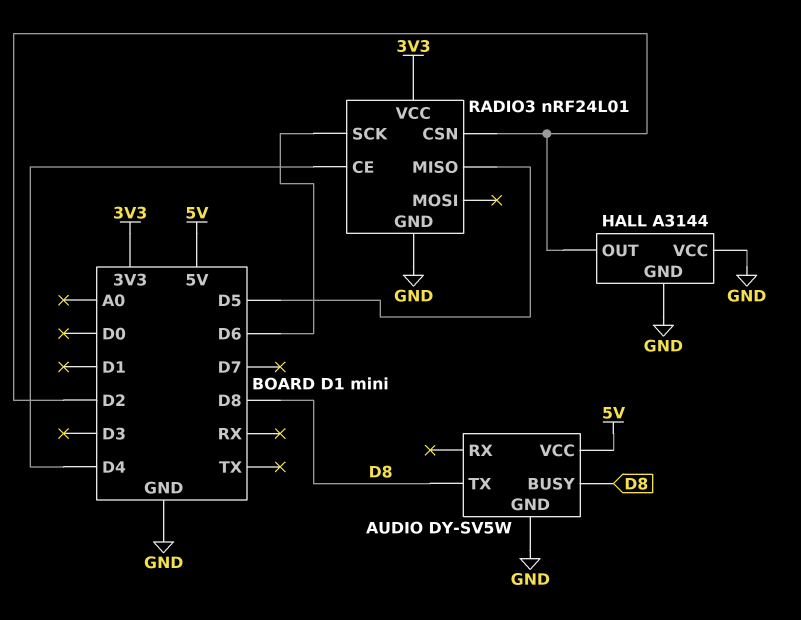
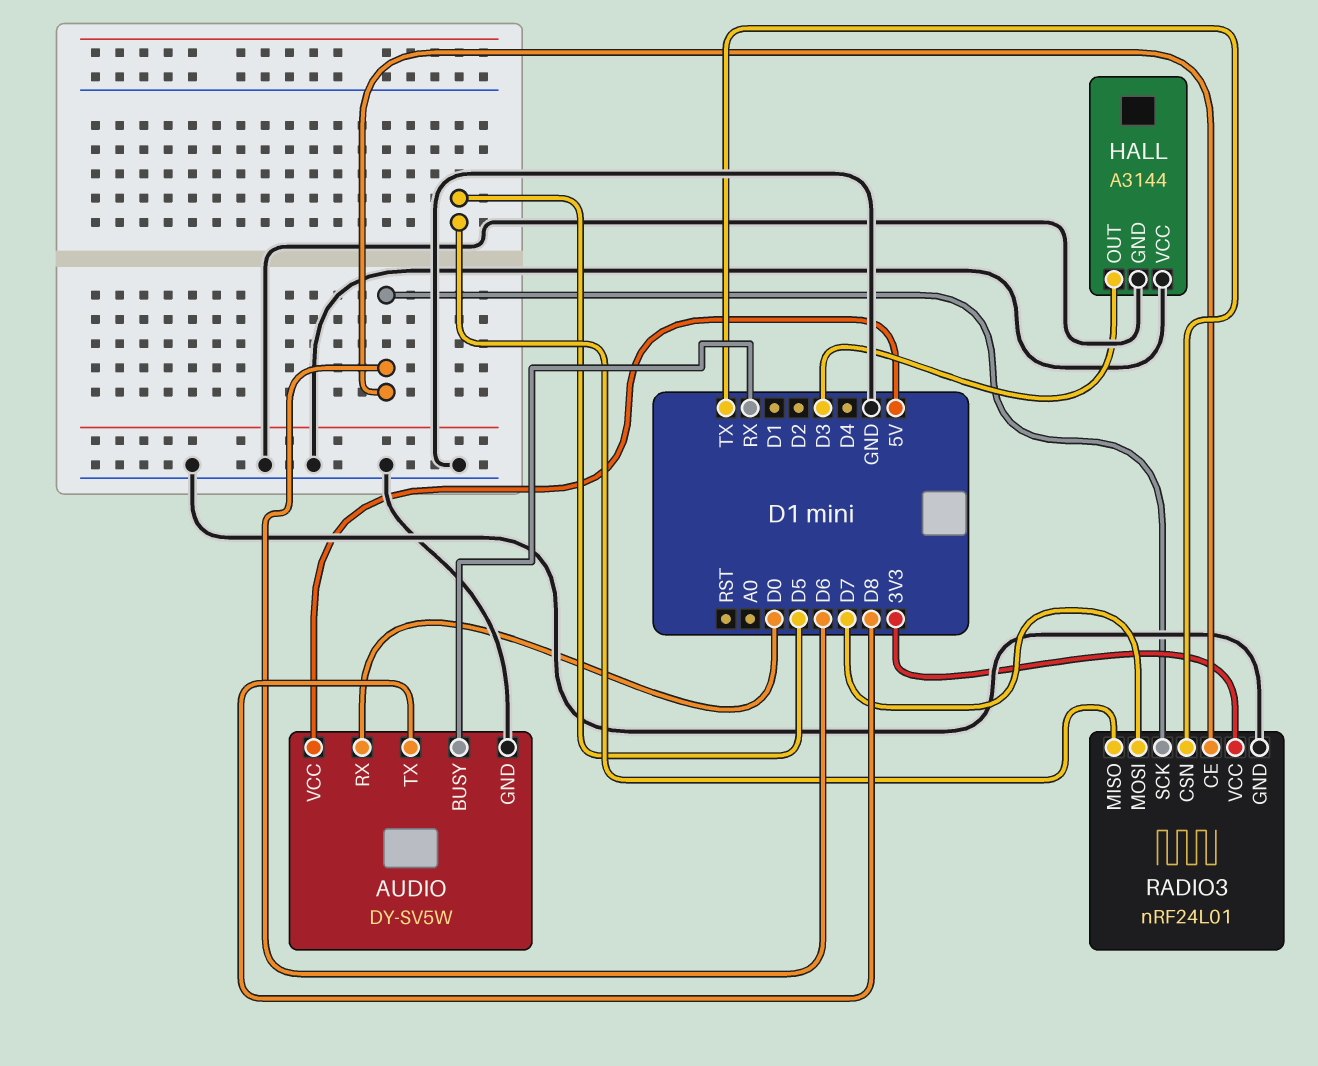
AUDIO pin BUSY: D8 -> RX
AUDIO pin RX: none -> D0
HALL pin OUT: D2 -> D3
RADIO3 pin CE: D4 -> D6
RADIO3 pin CSN: D2 -> TX
RADIO3 pin MOSI: none -> D7

